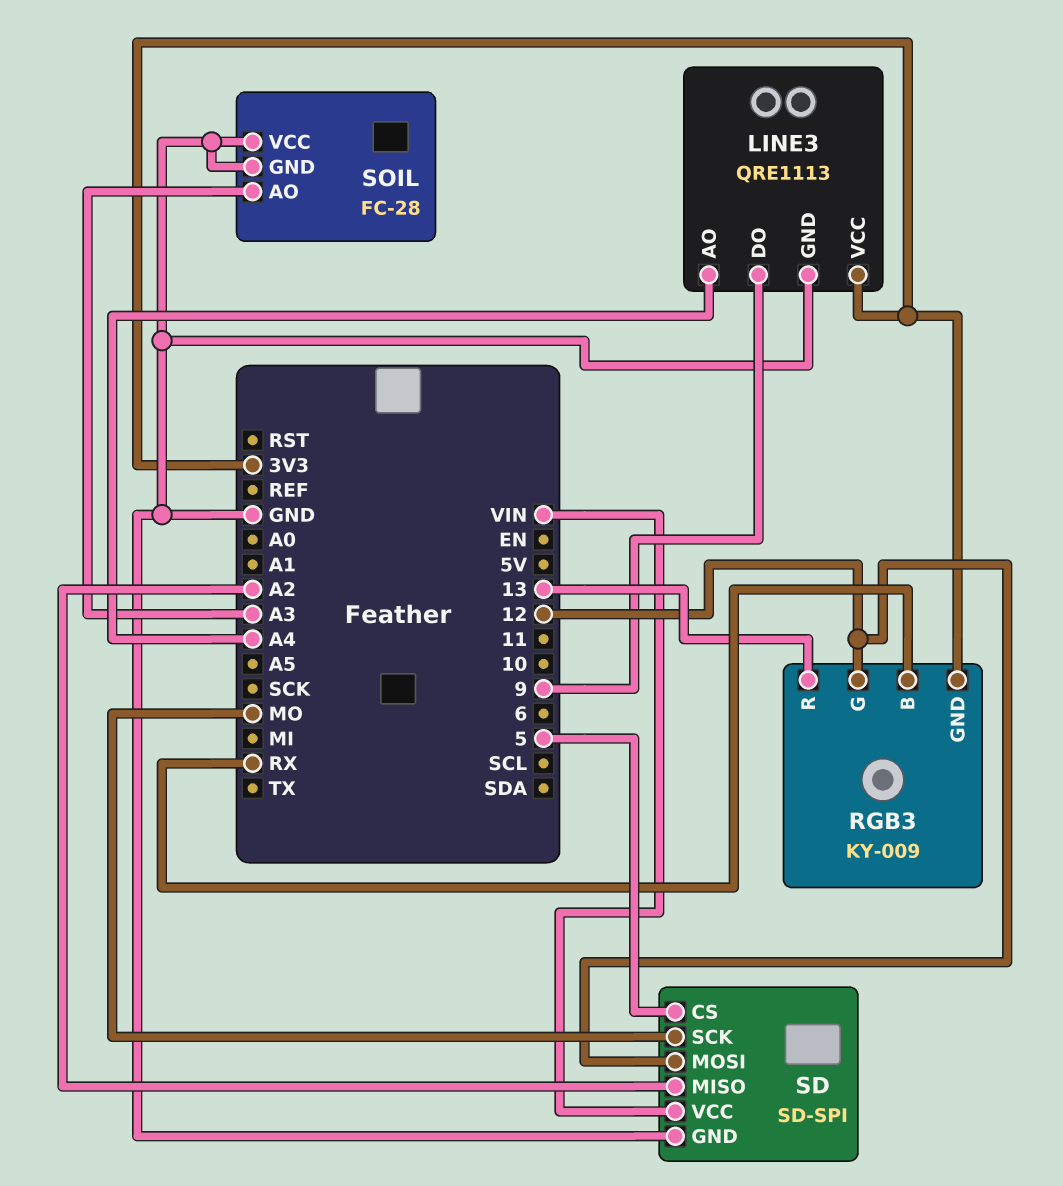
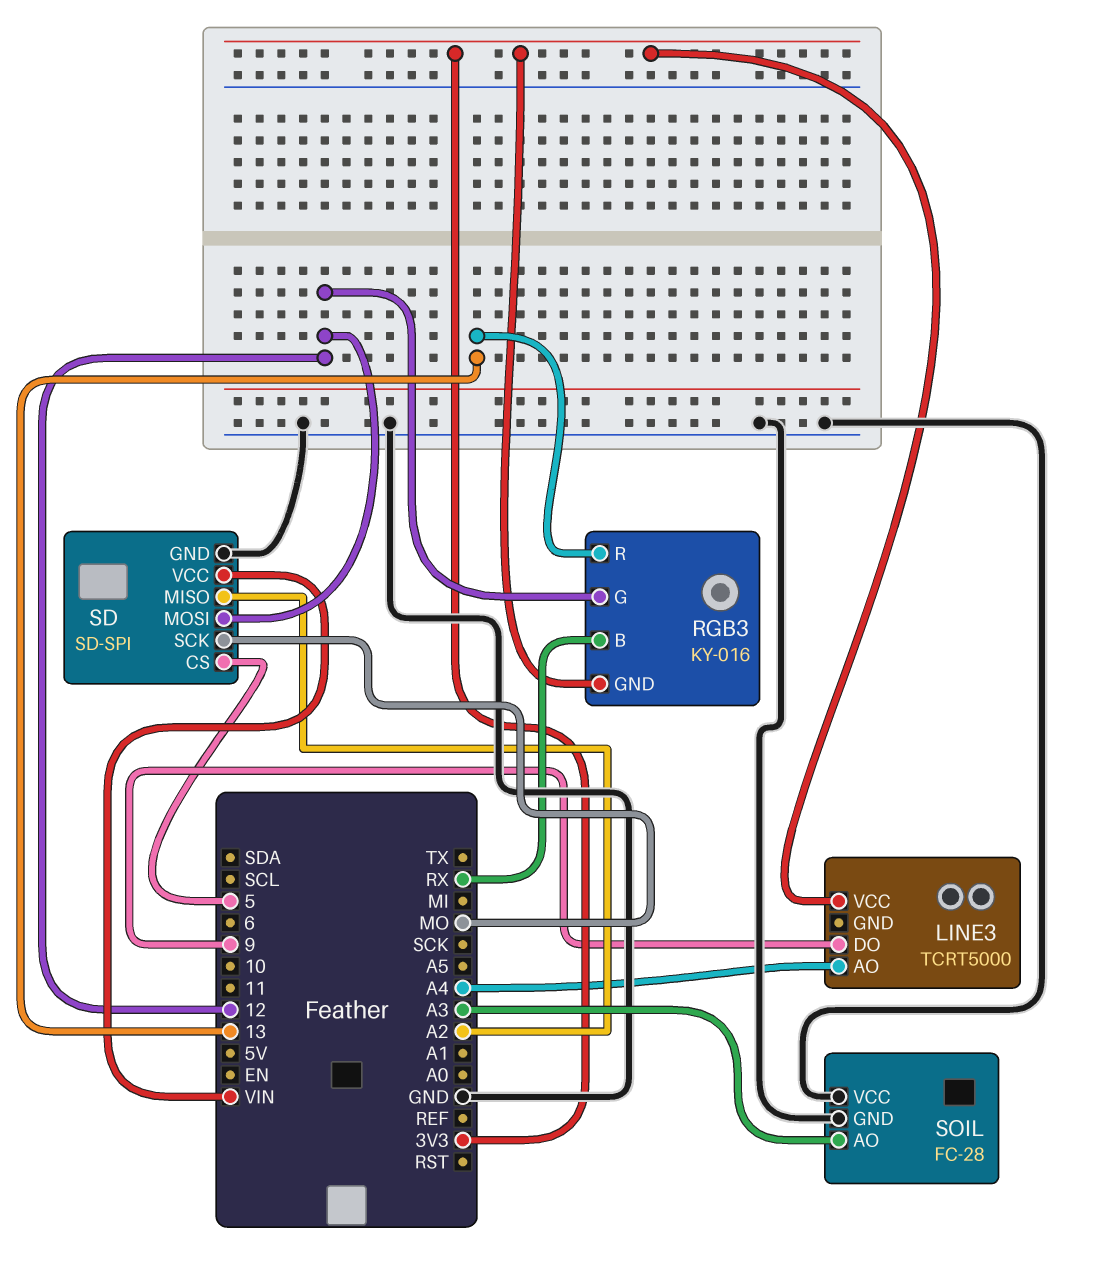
LINE3: QRE1113 -> TCRT5000
LINE3 pin GND: GND -> none
RGB3: KY-009 -> KY-016

